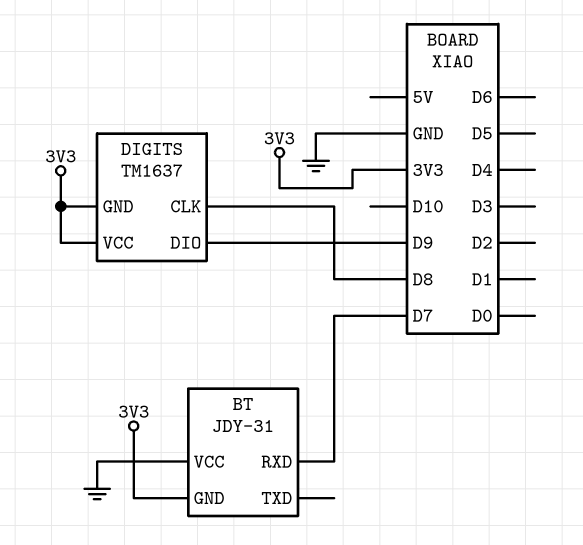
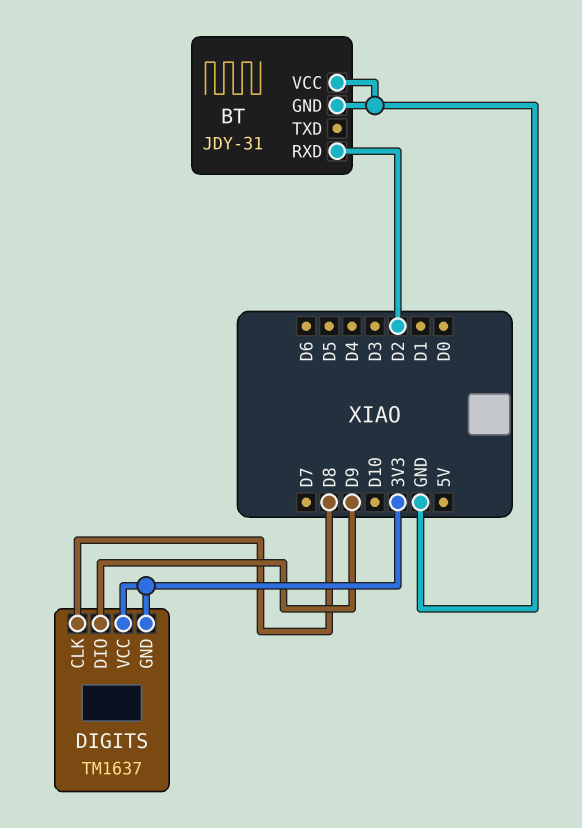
BT pin GND: 3V3 -> GND
BT pin RXD: D7 -> D2

